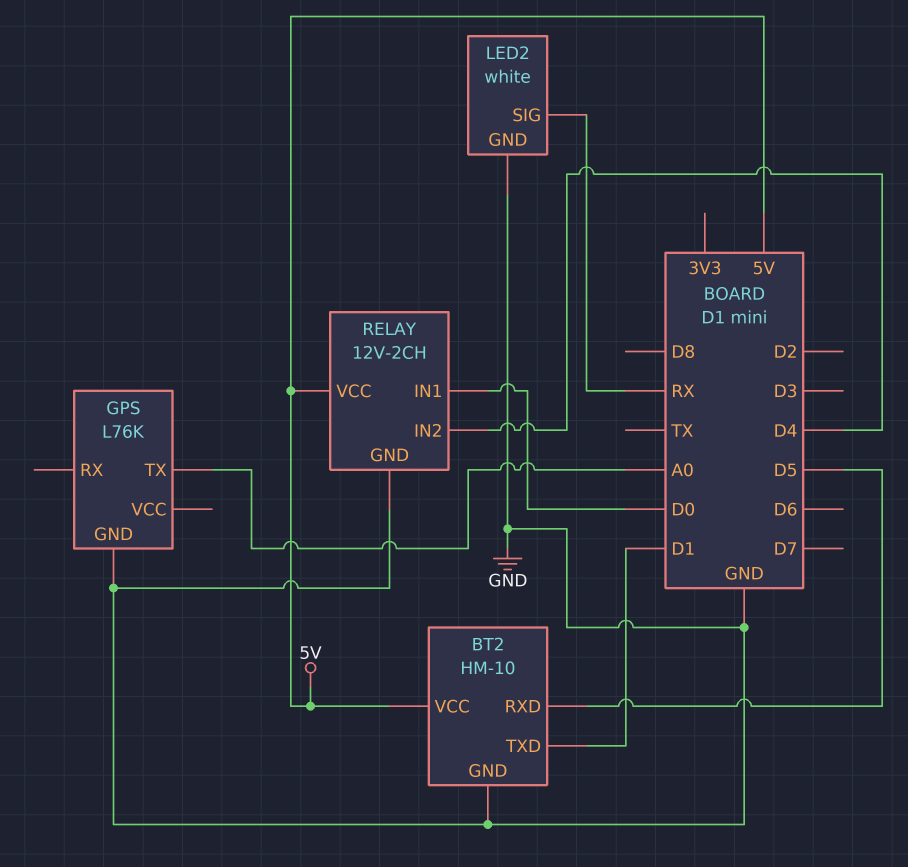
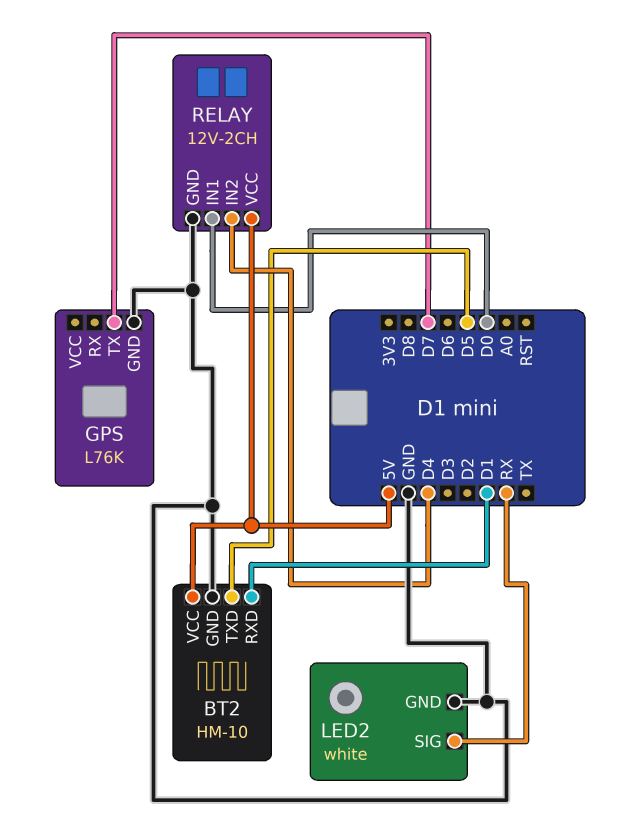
BT2 pin RXD: D5 -> D1
BT2 pin TXD: D1 -> D5
GPS pin TX: A0 -> D7

